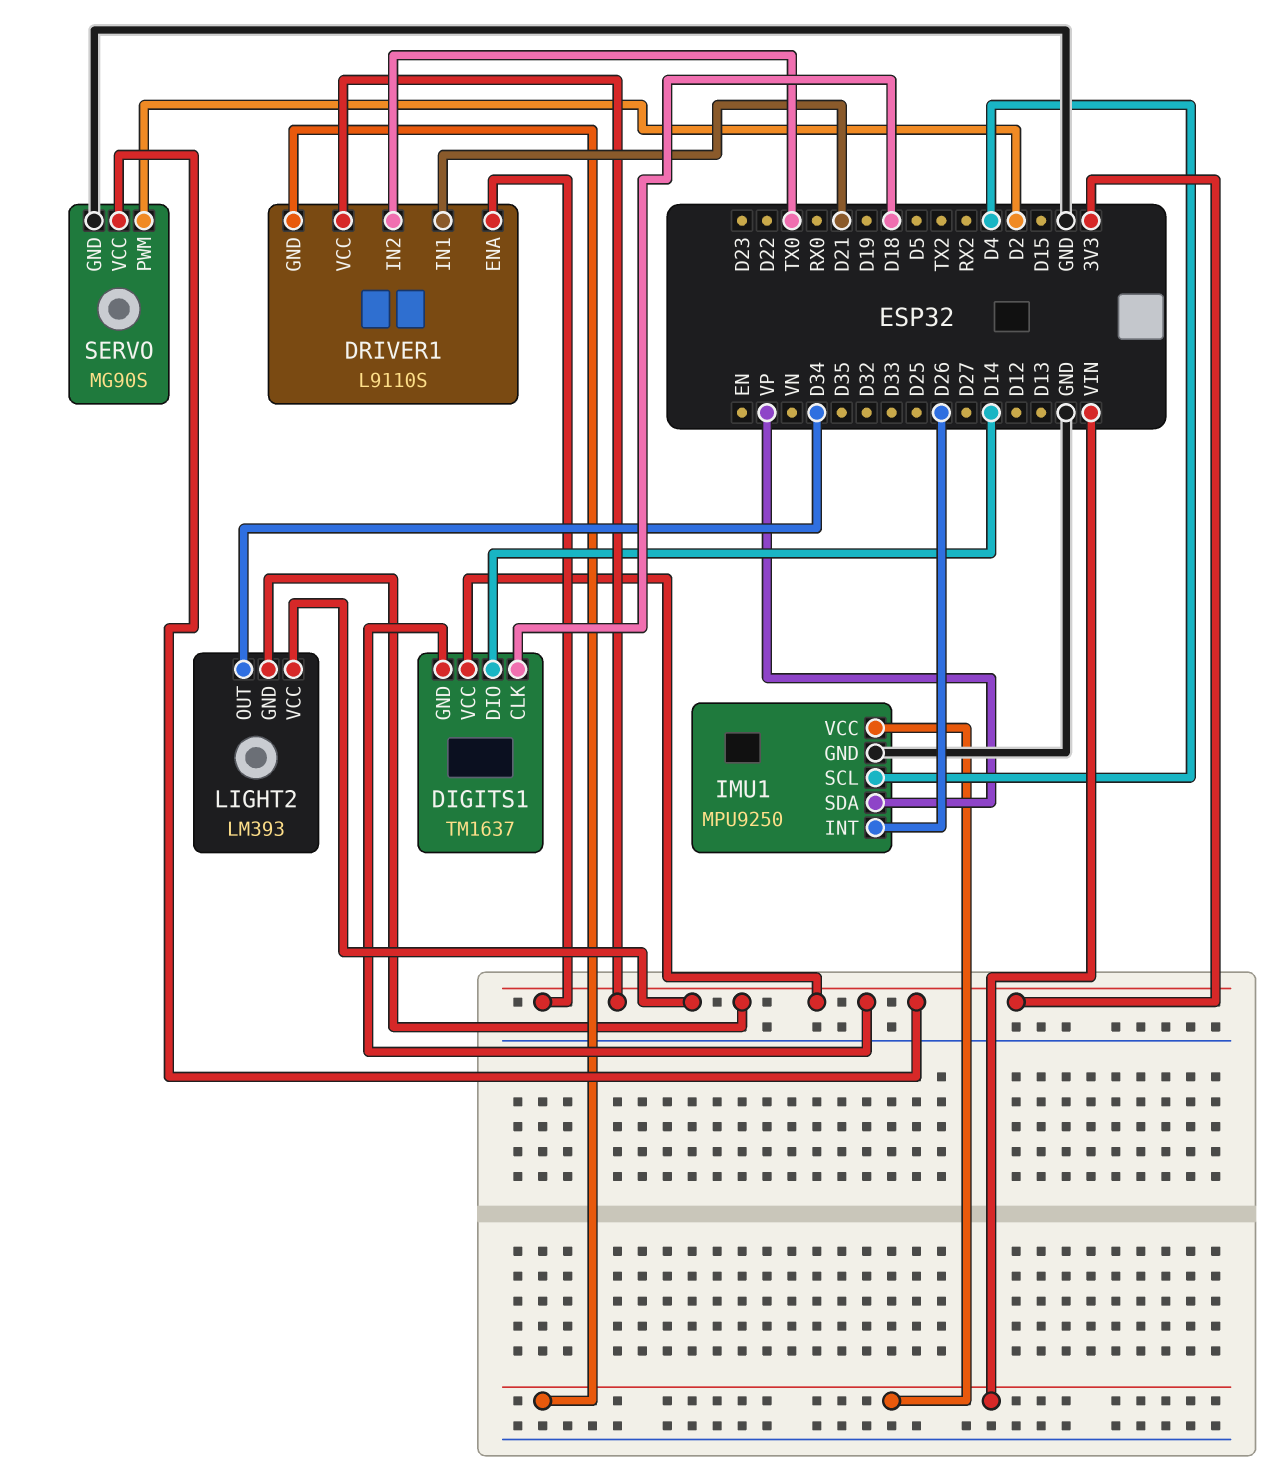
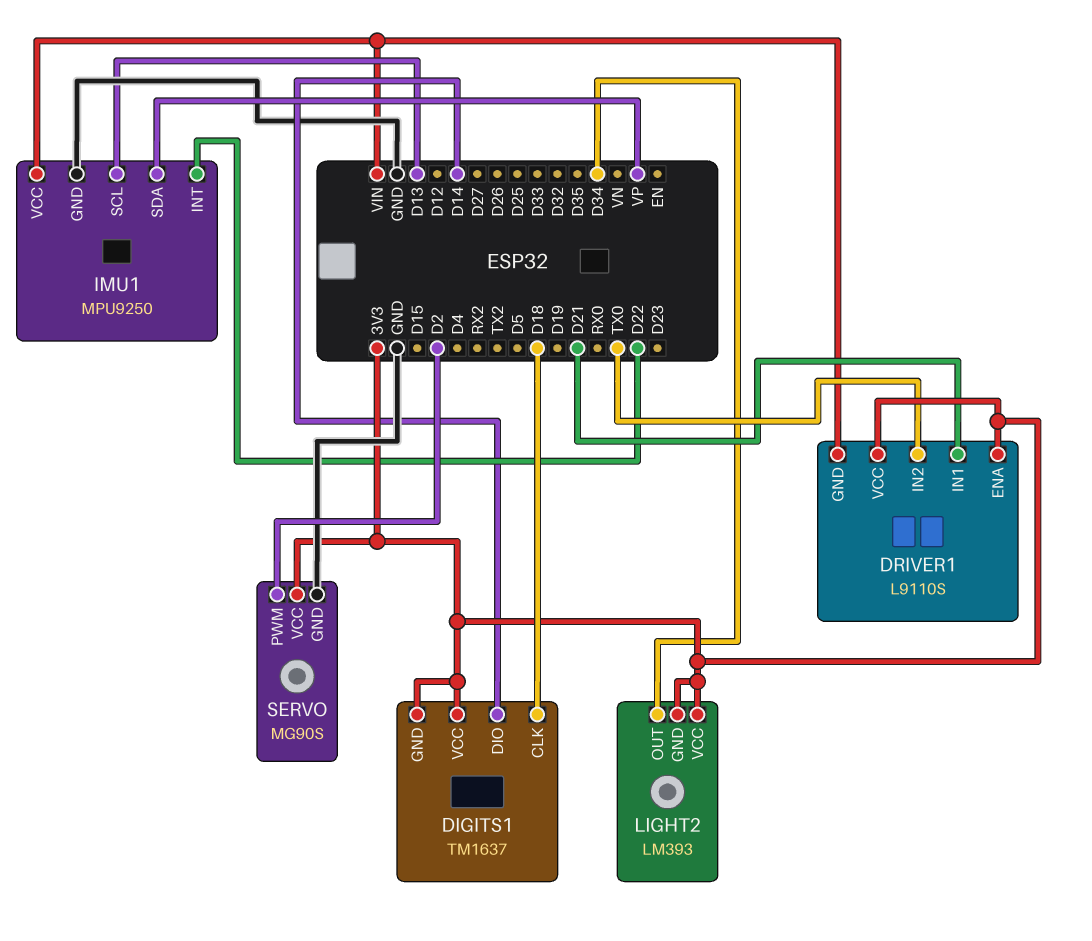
IMU1 pin INT: D26 -> D22
IMU1 pin SCL: D4 -> D13

